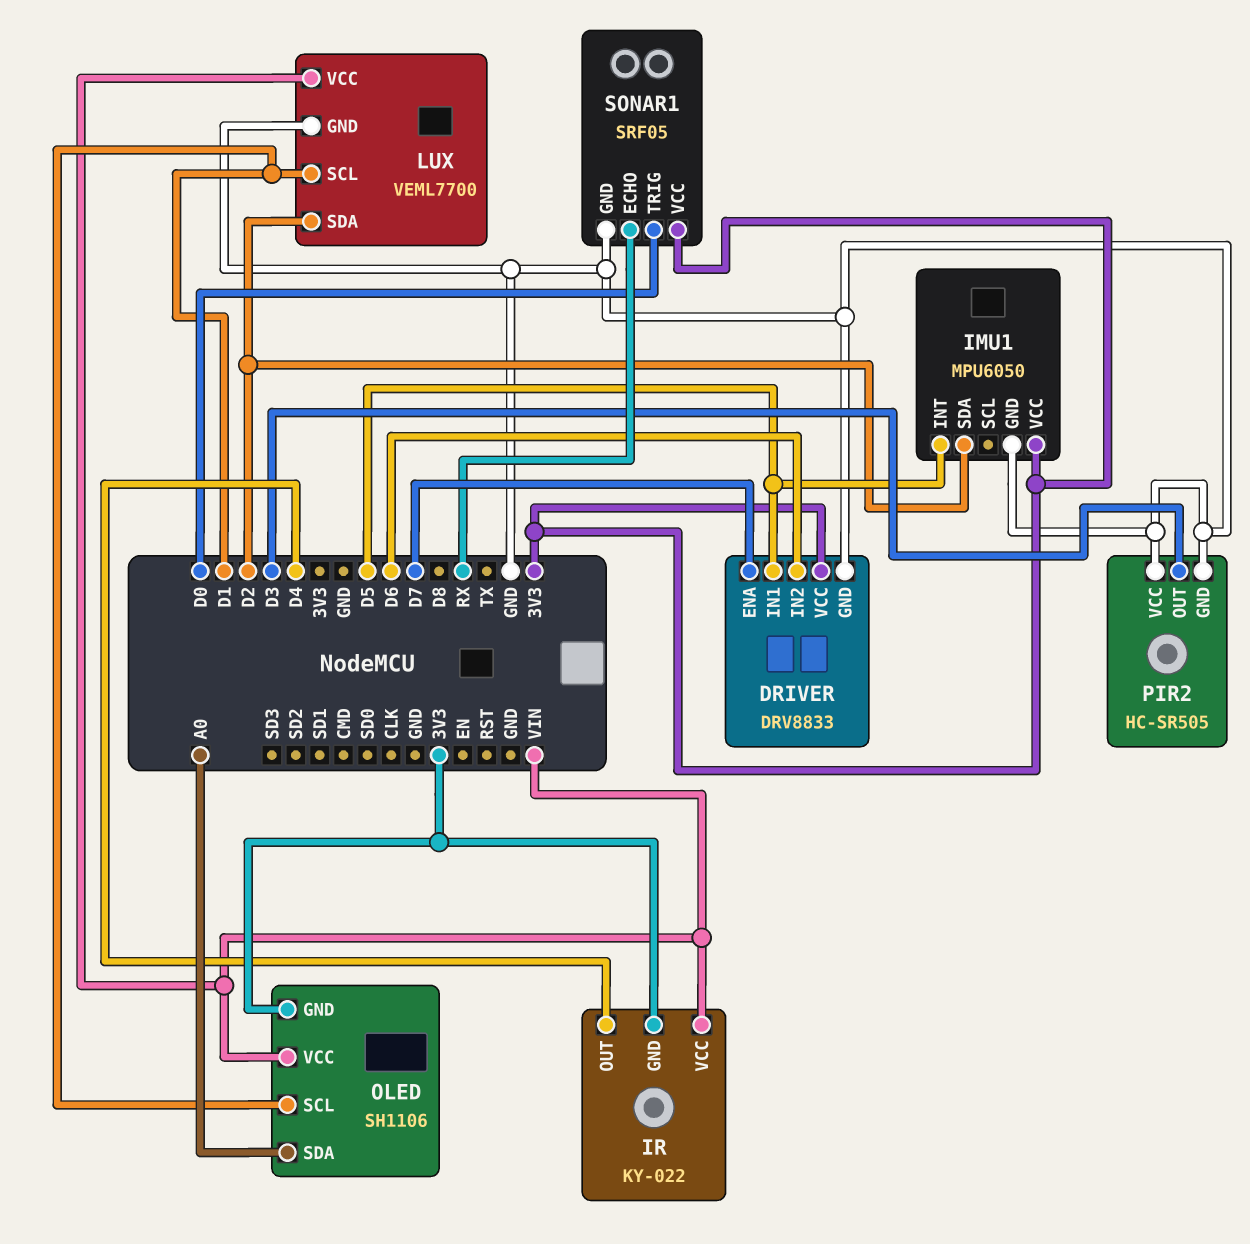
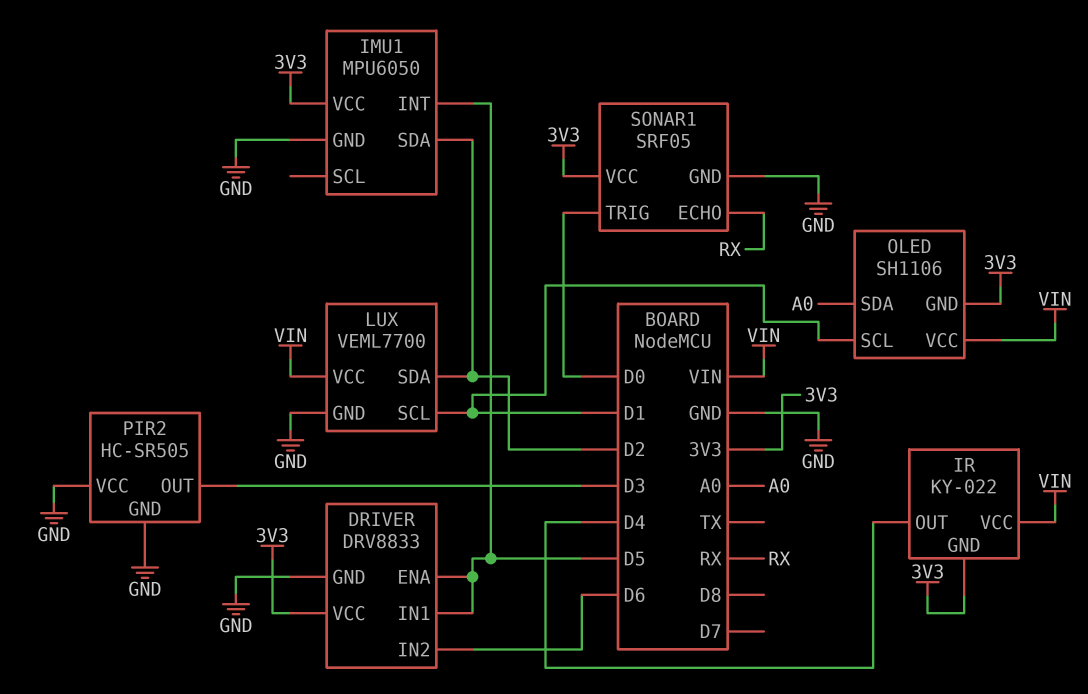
DRIVER pin ENA: D7 -> D5

